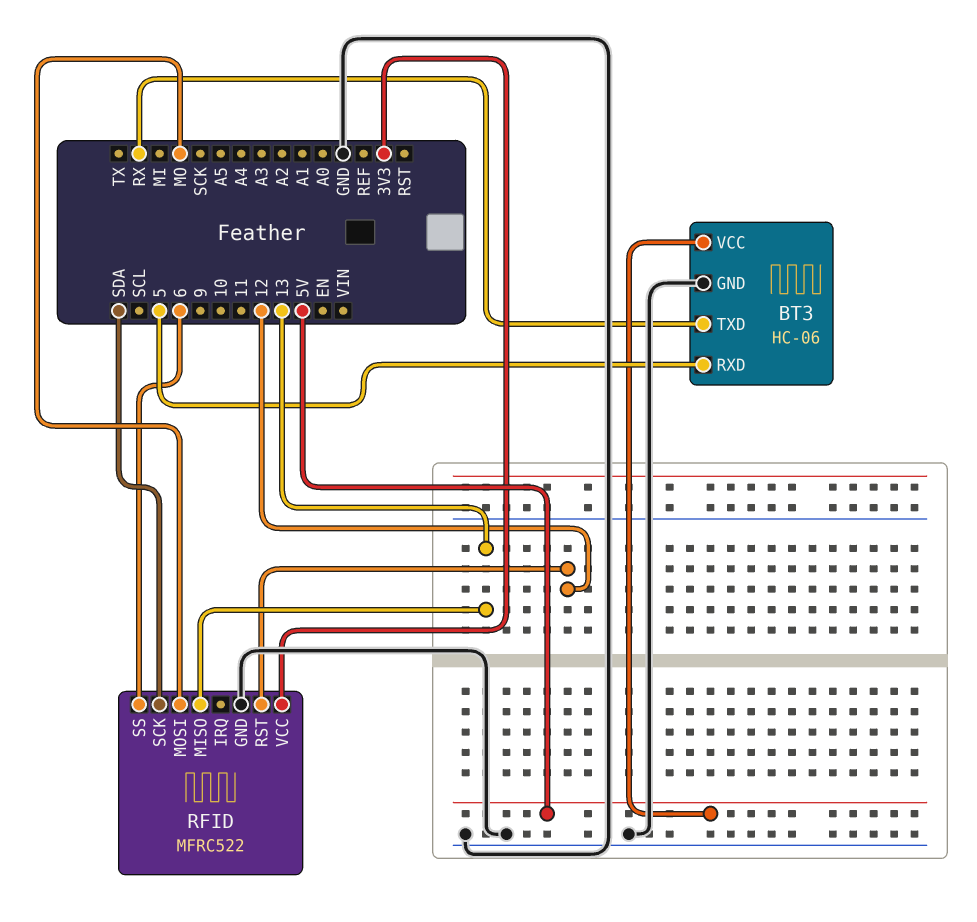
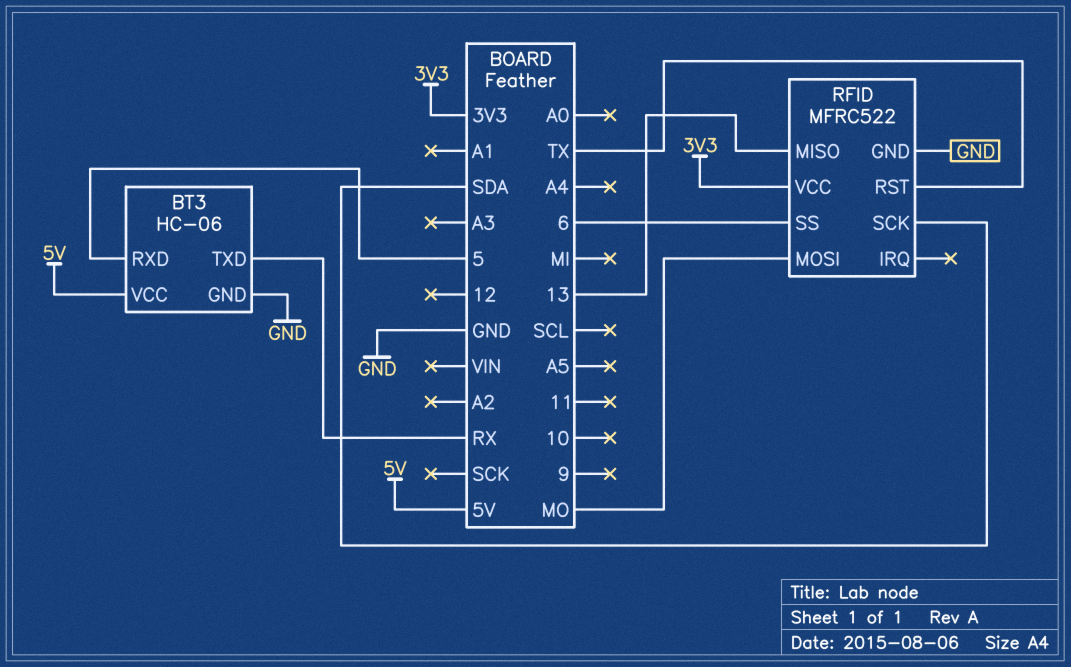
RFID pin RST: 12 -> TX

